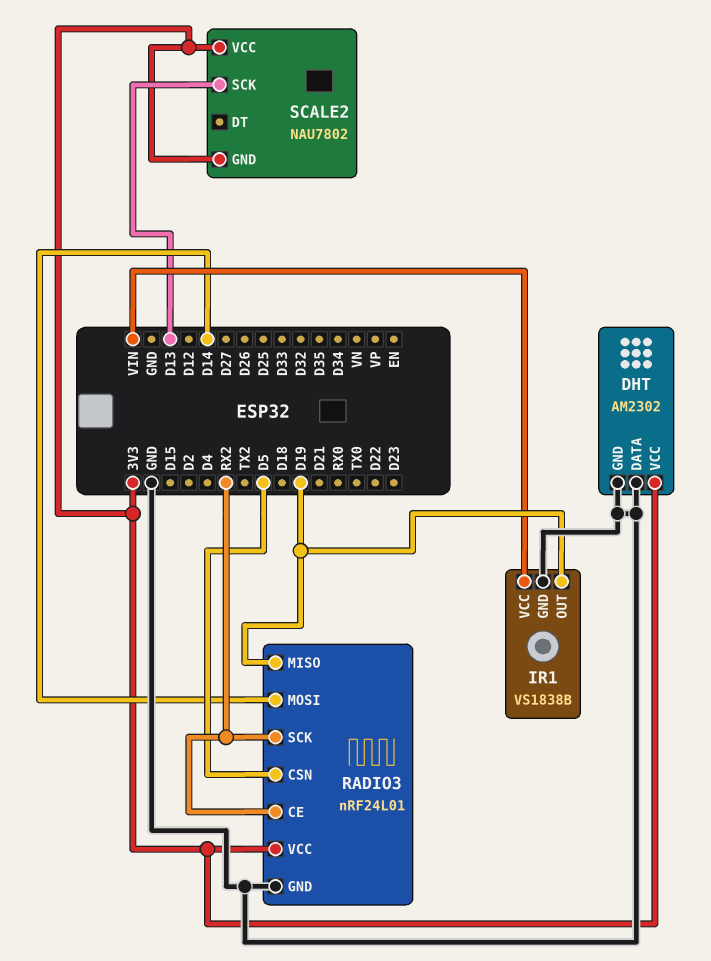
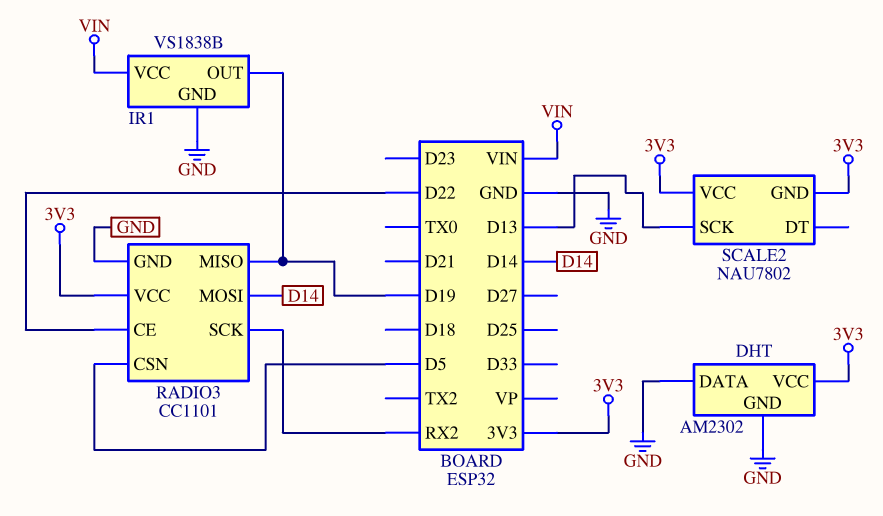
RADIO3: nRF24L01 -> CC1101
RADIO3 pin CE: RX2 -> D22

